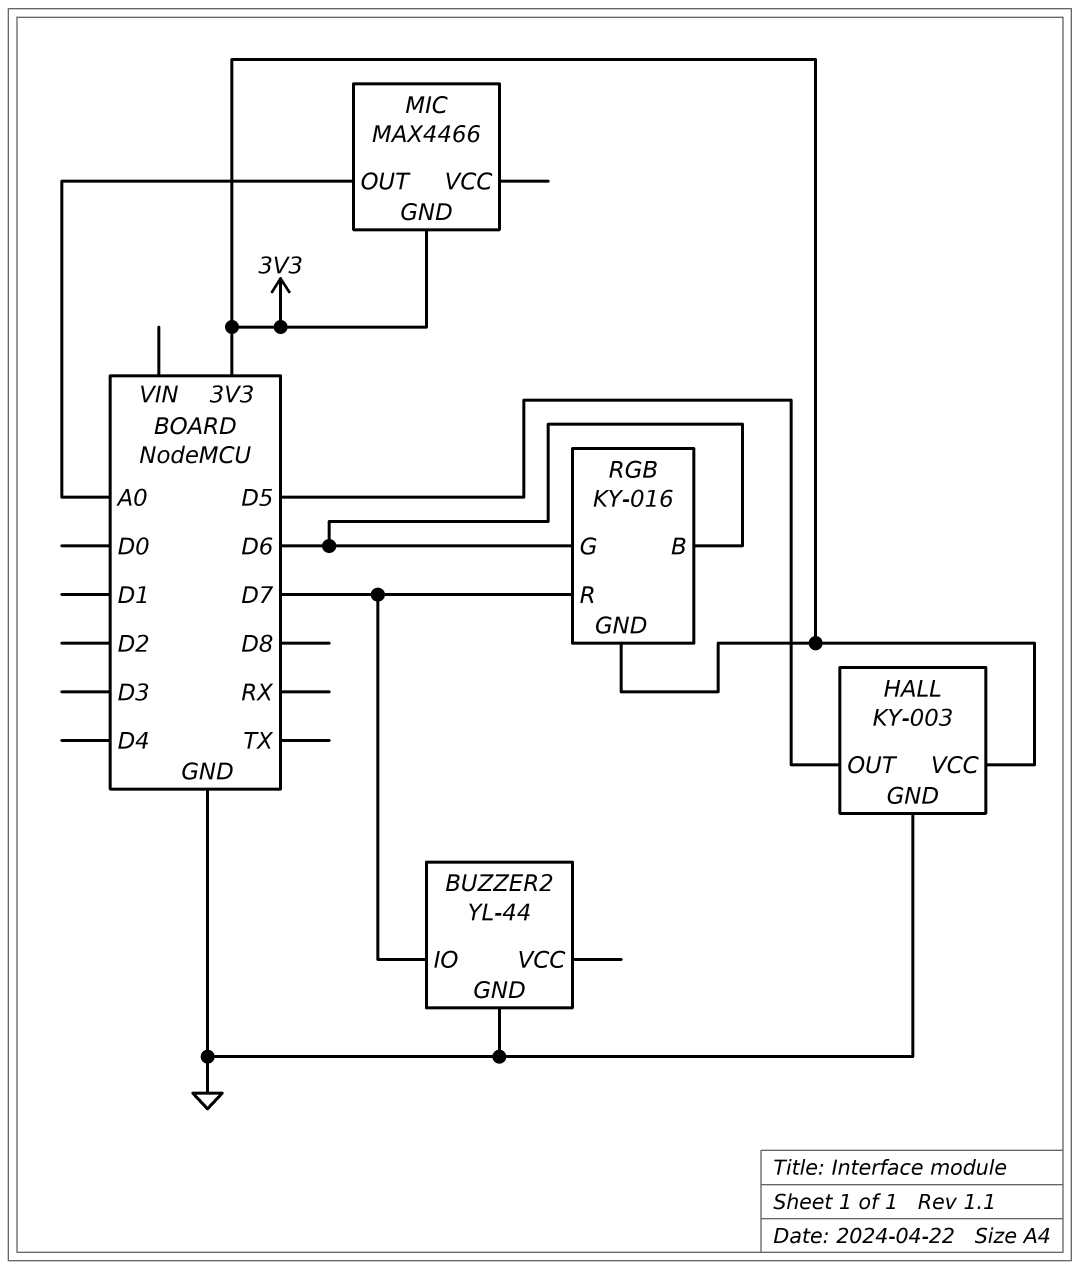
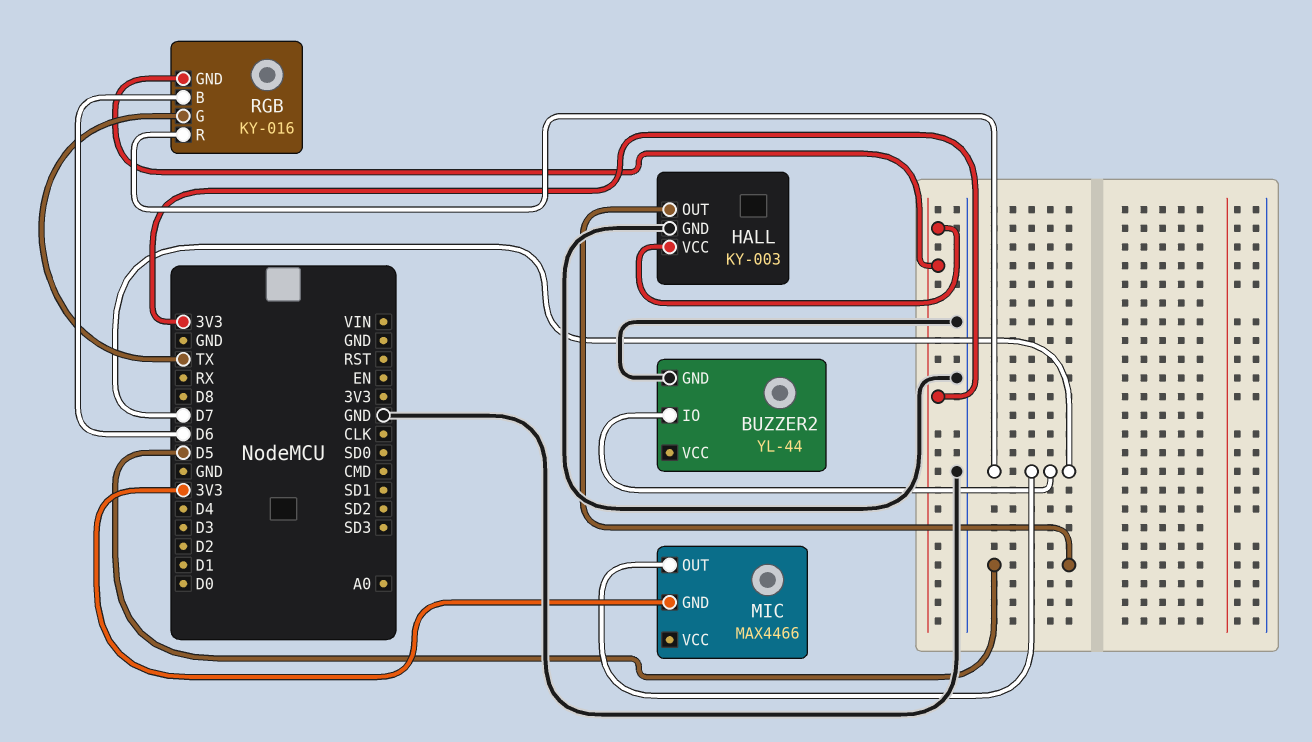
MIC pin OUT: A0 -> D7
RGB pin G: D6 -> TX

